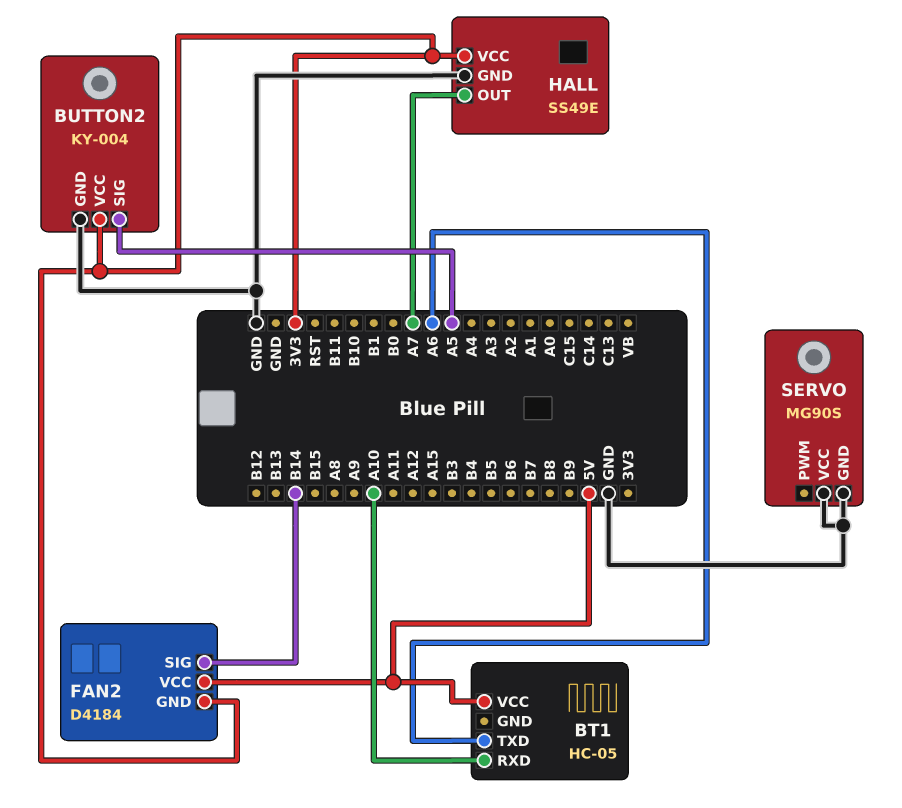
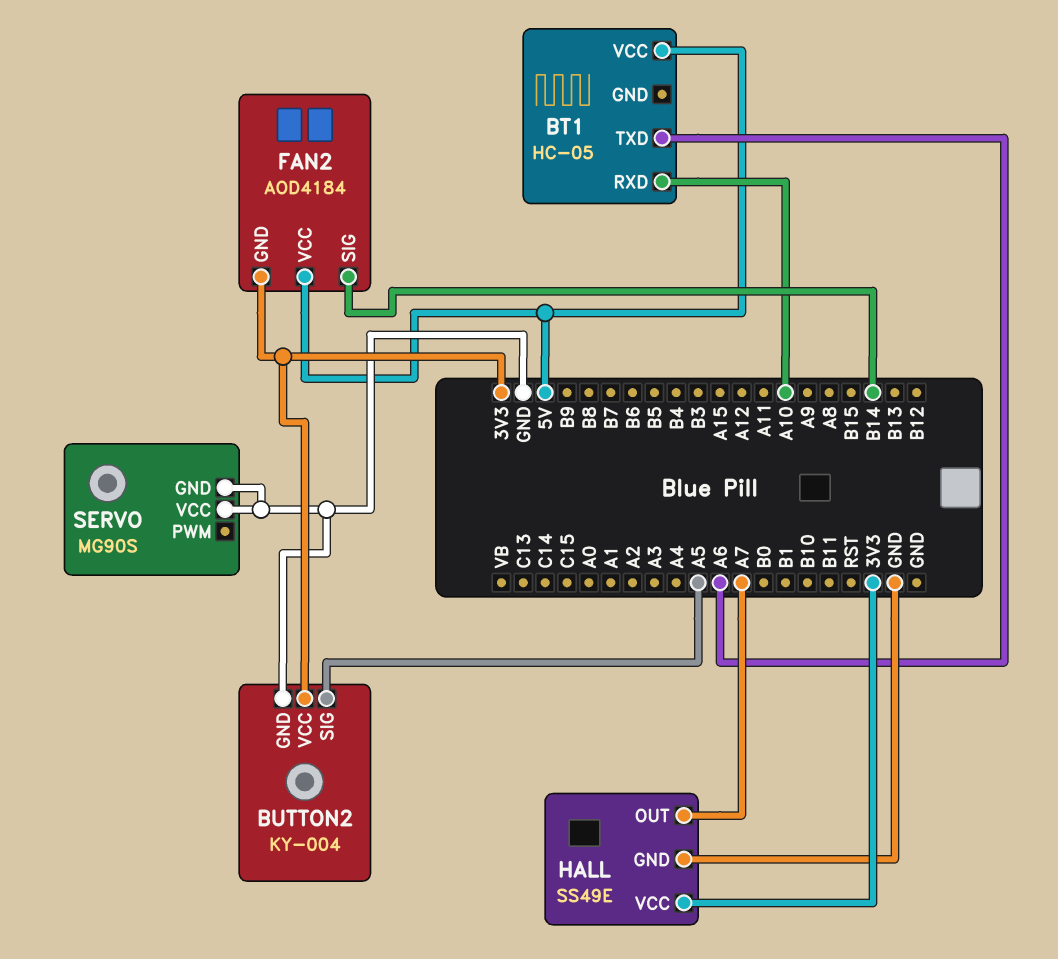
FAN2: D4184 -> AOD4184

